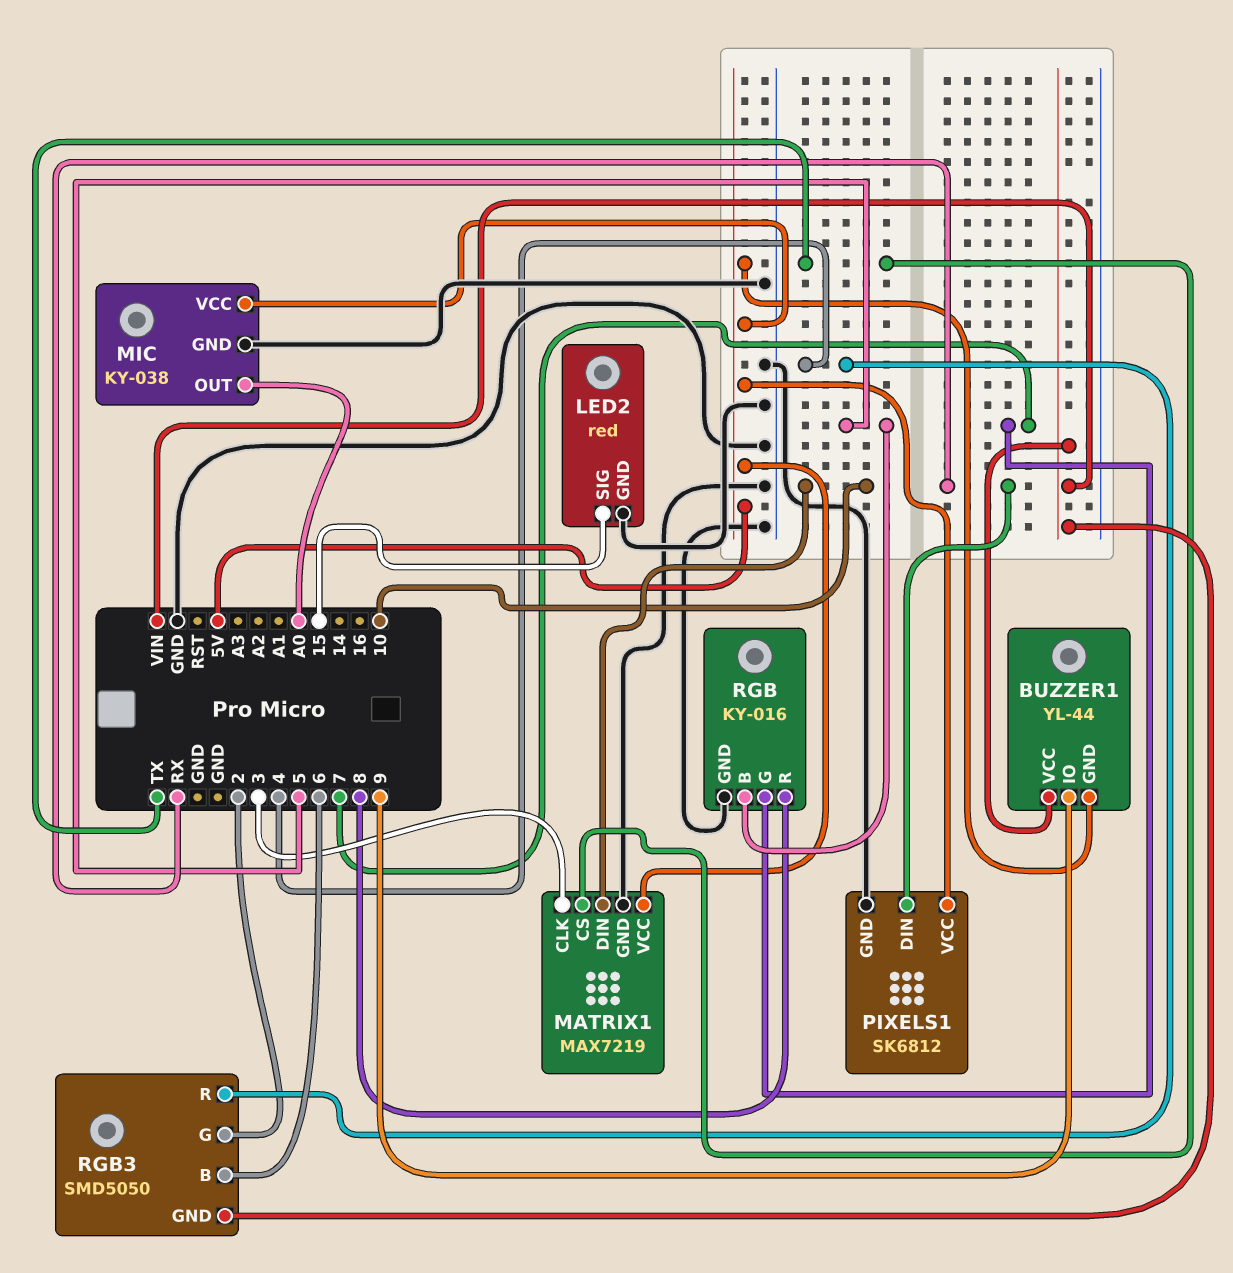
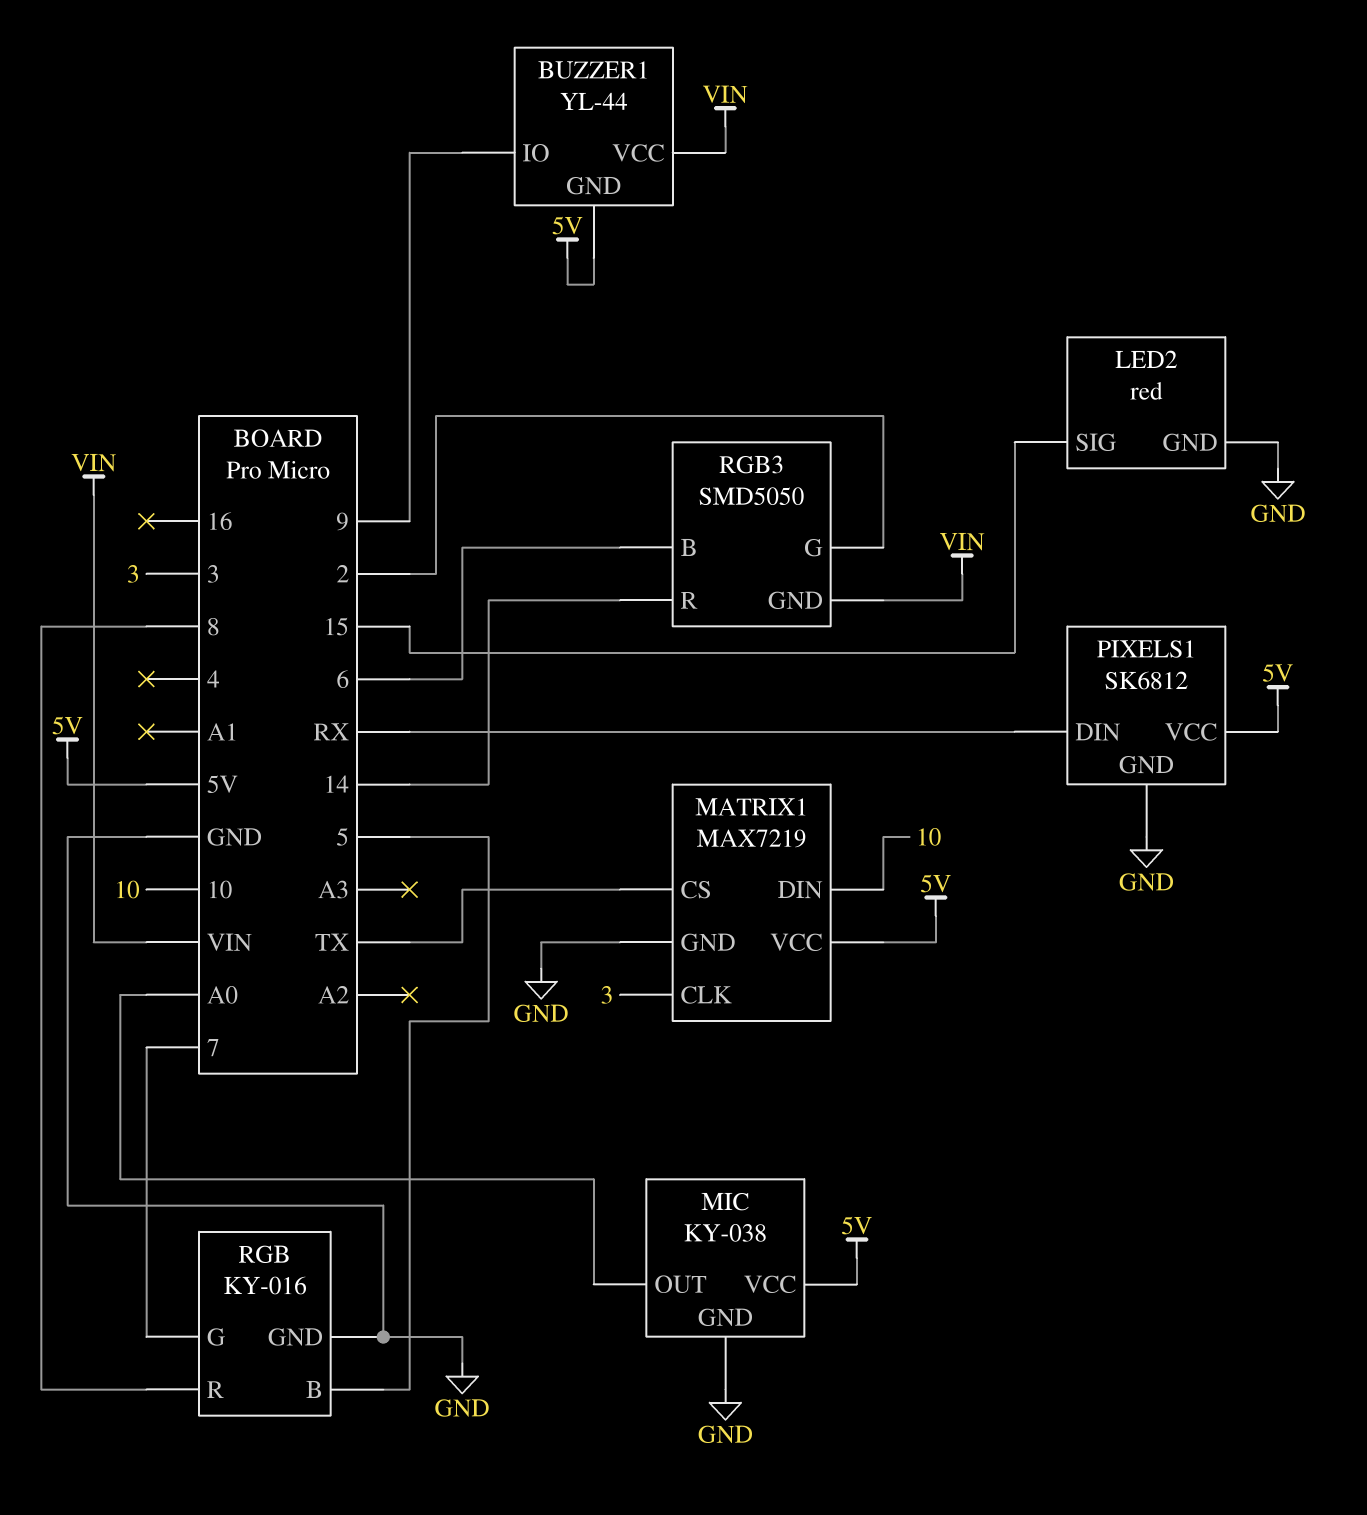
RGB3 pin R: 4 -> 14

